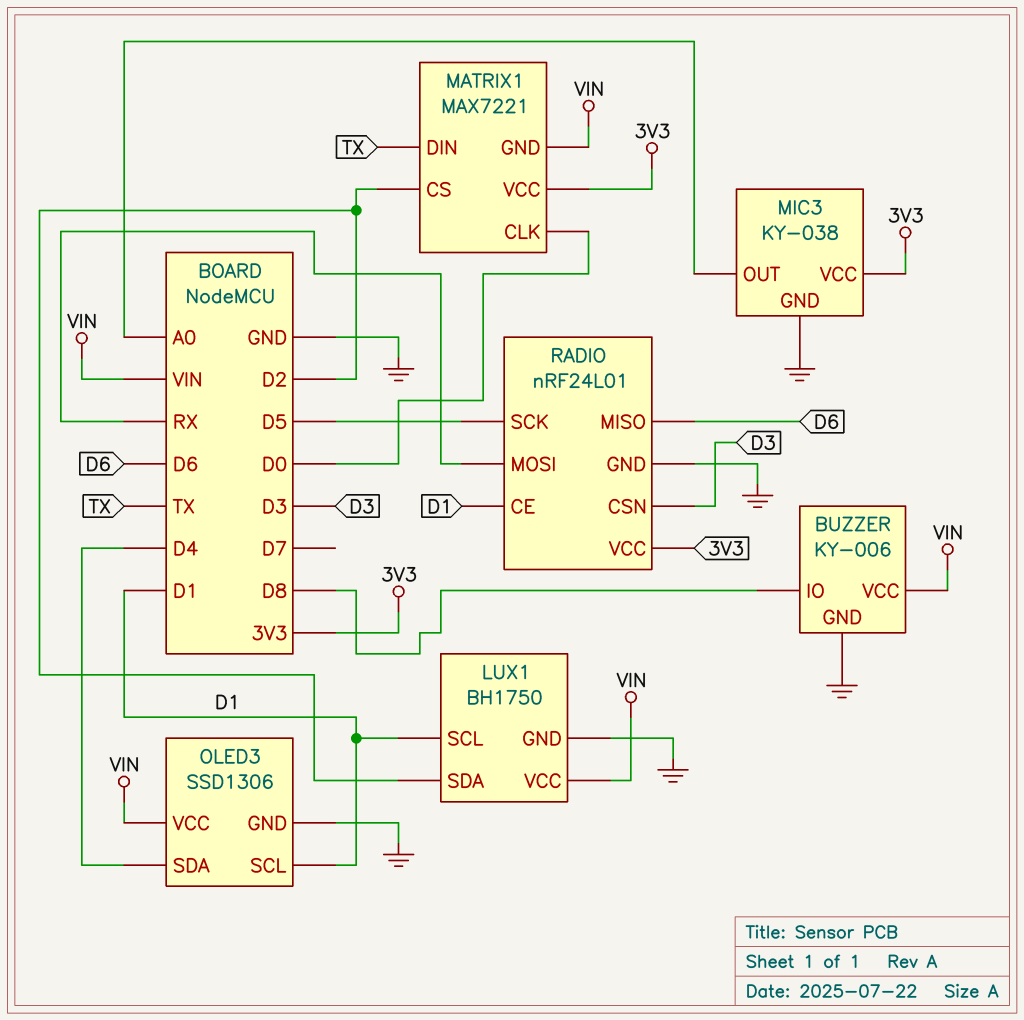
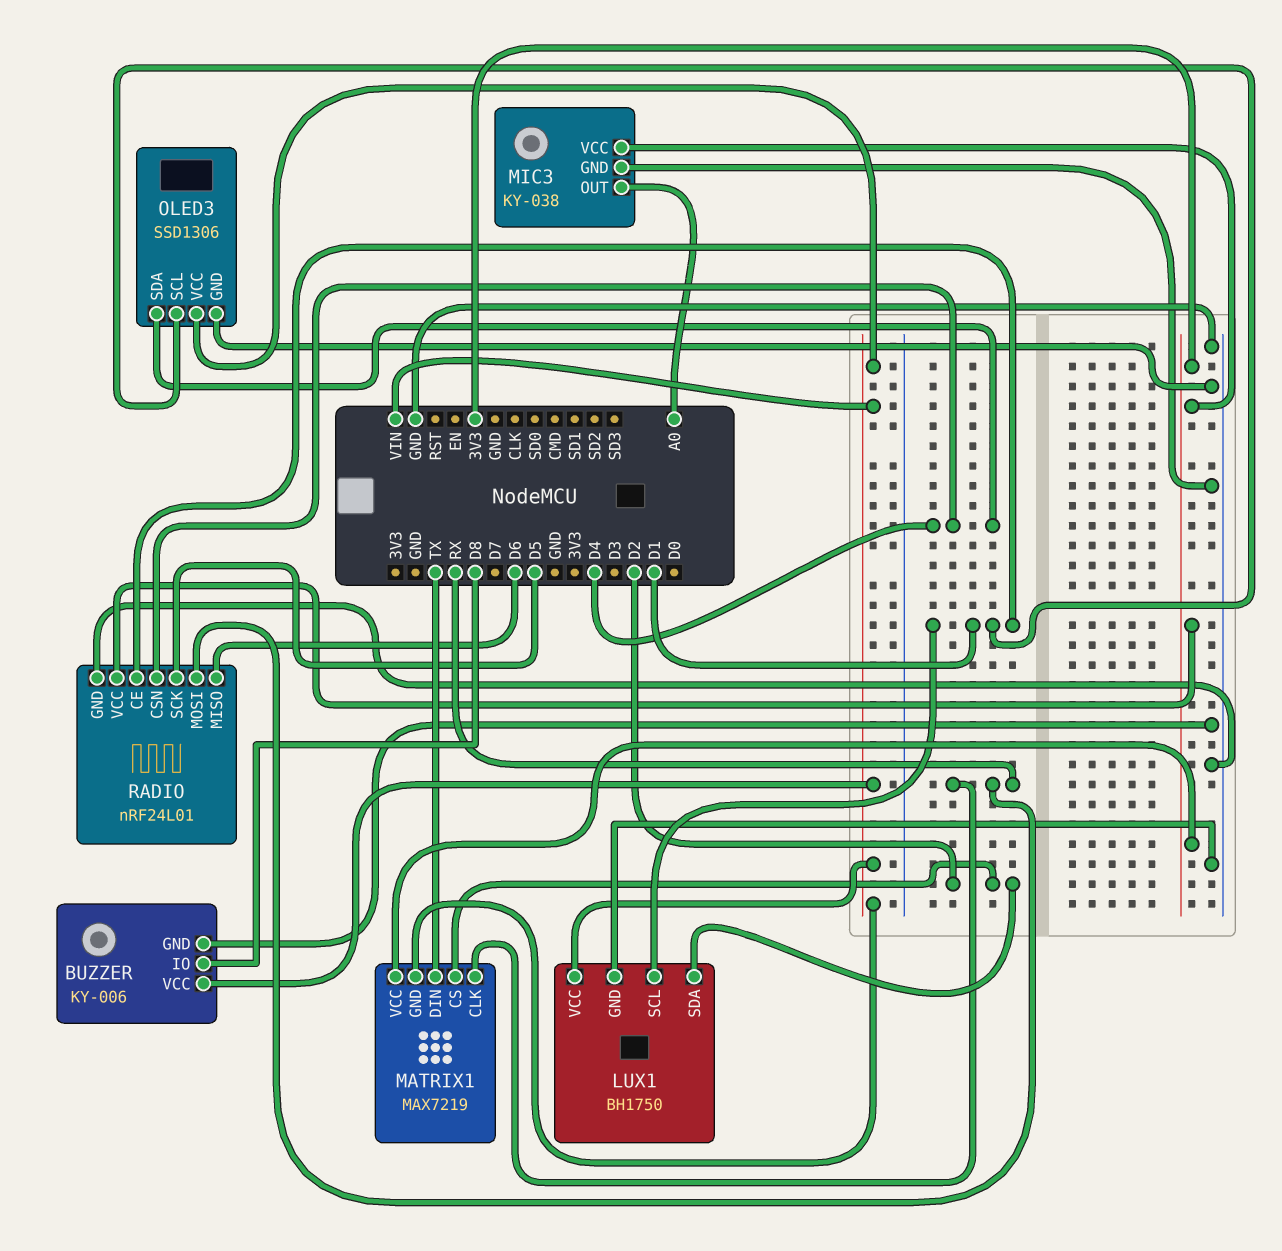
MATRIX1: MAX7221 -> MAX7219
MATRIX1 pin CLK: D0 -> RX
RADIO pin CSN: D3 -> D4

